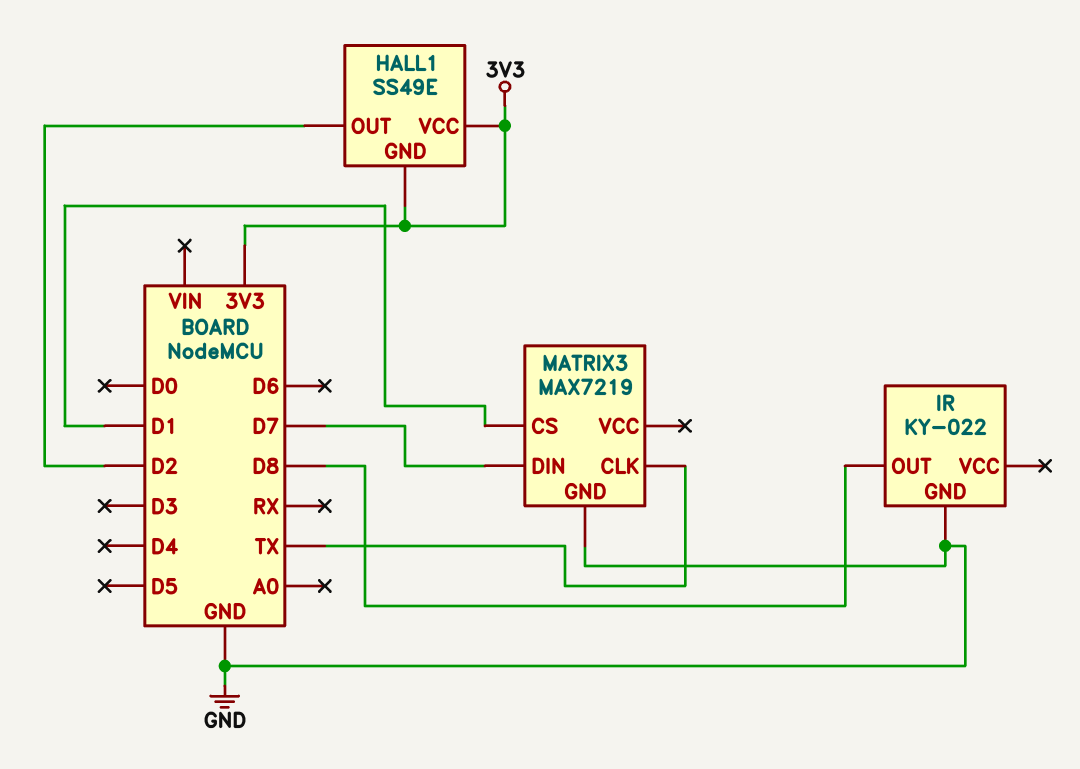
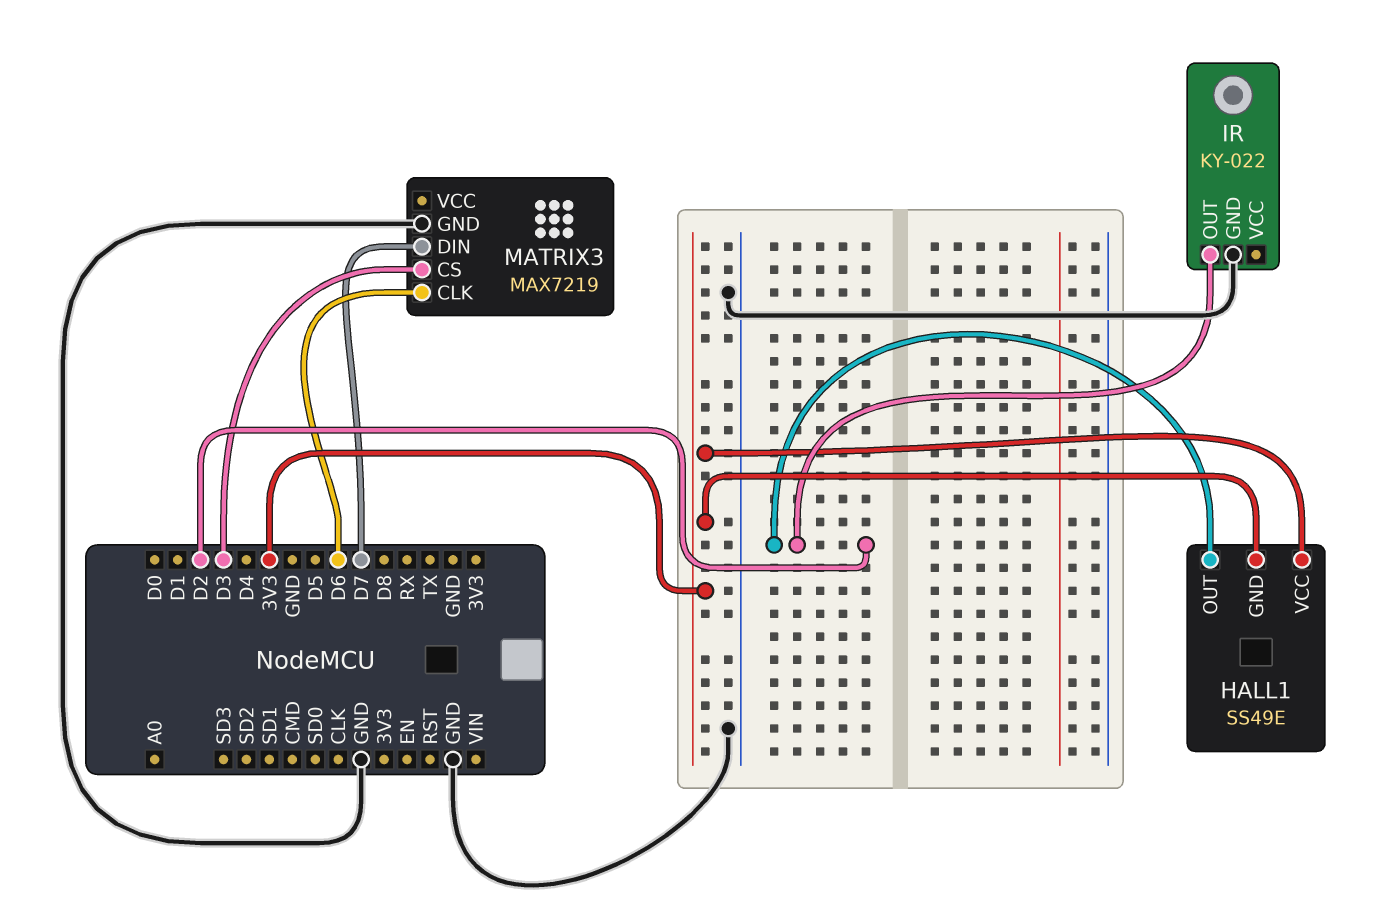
IR pin OUT: D8 -> D2
MATRIX3 pin CLK: TX -> D6
MATRIX3 pin CS: D1 -> D3

